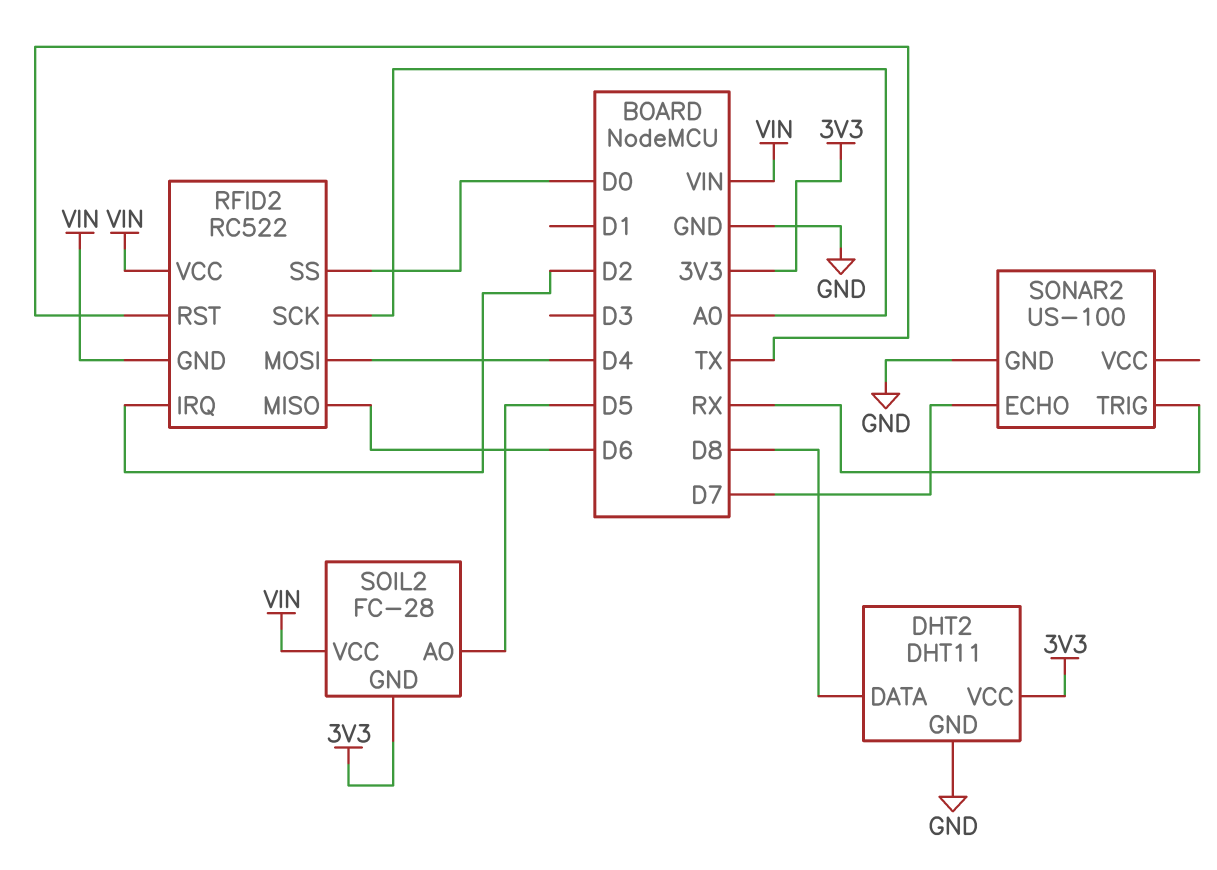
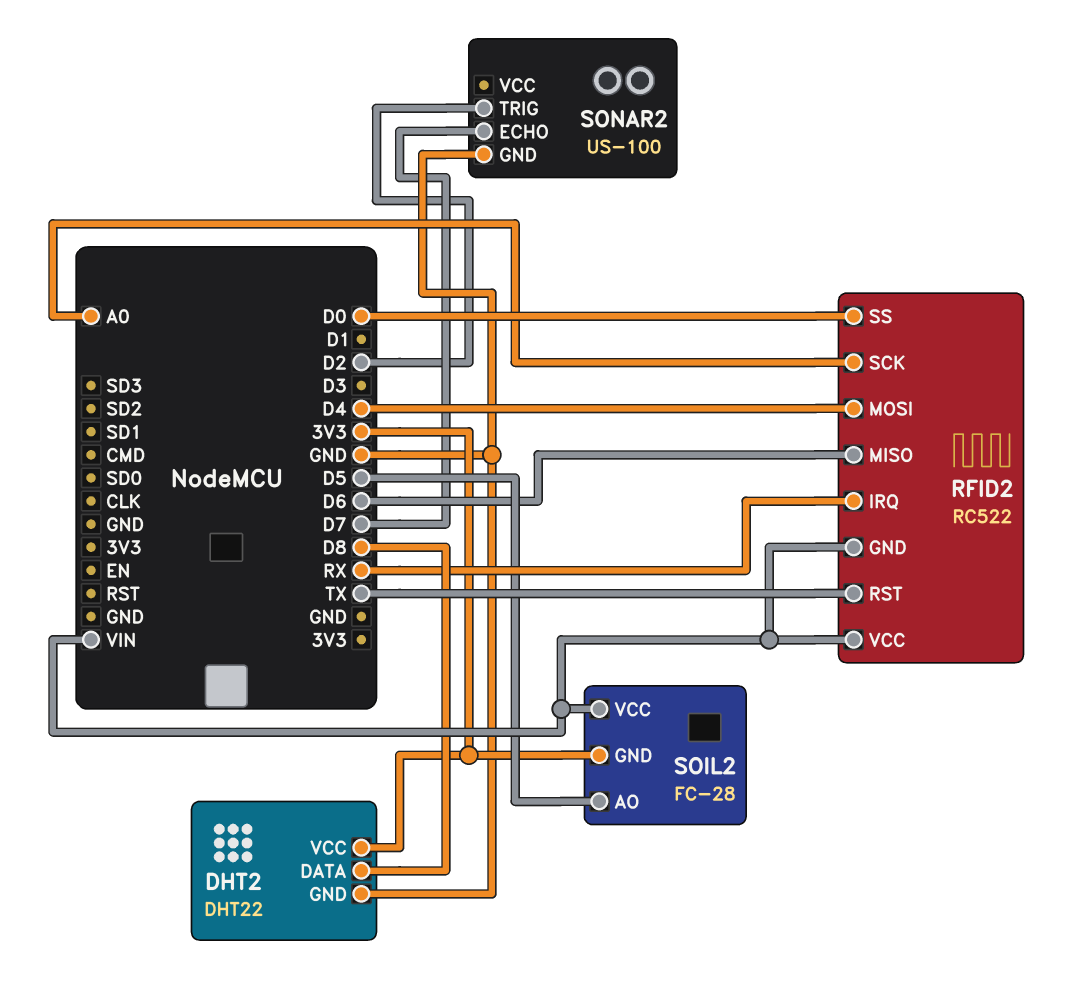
DHT2: DHT11 -> DHT22
RFID2 pin IRQ: D2 -> RX
SONAR2 pin TRIG: RX -> D2

